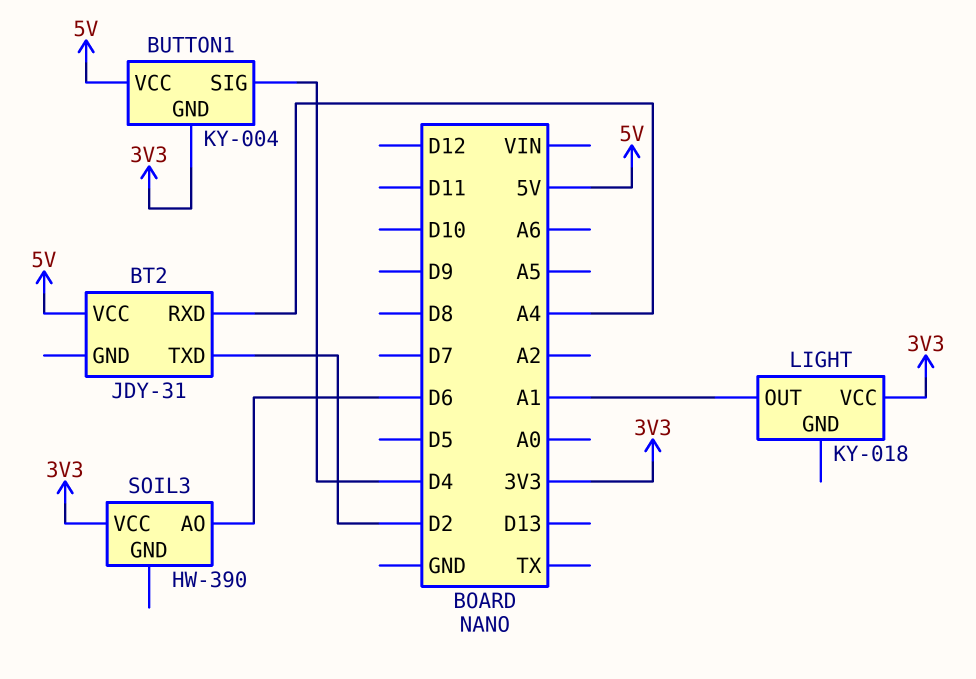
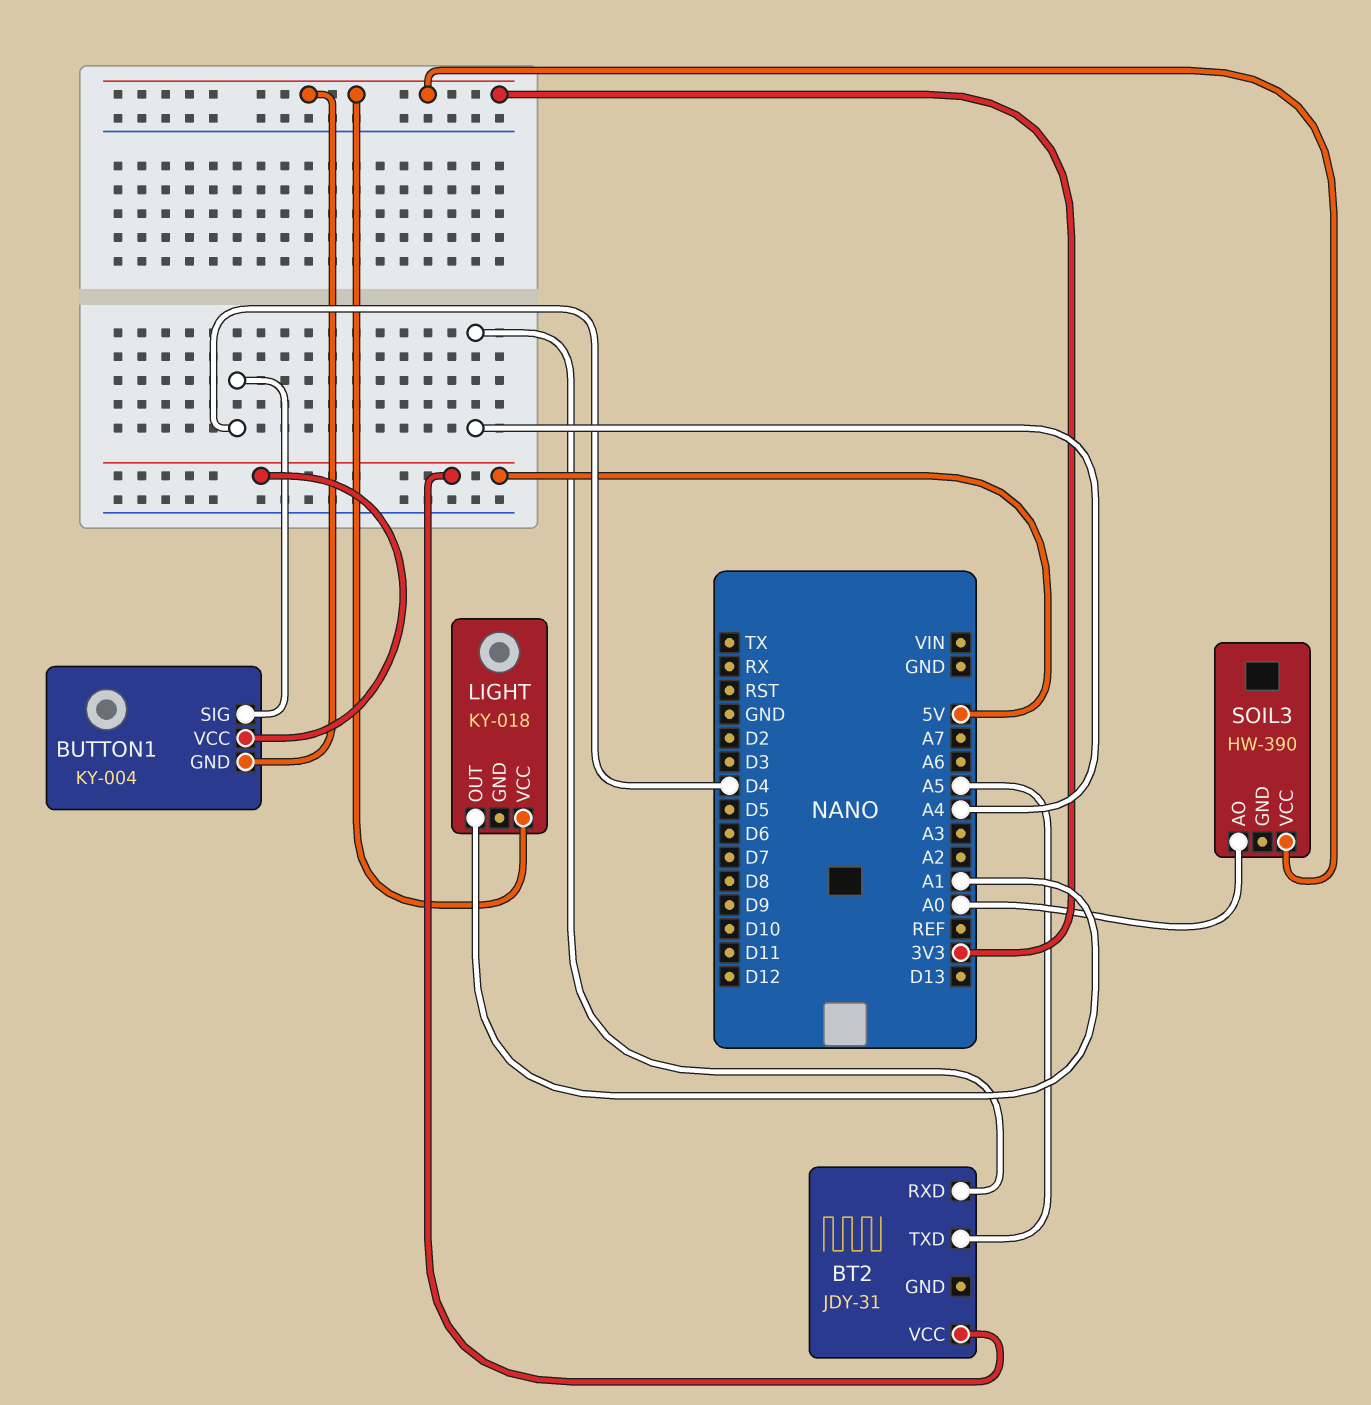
BT2 pin TXD: D2 -> A5
SOIL3 pin AO: D6 -> A0

